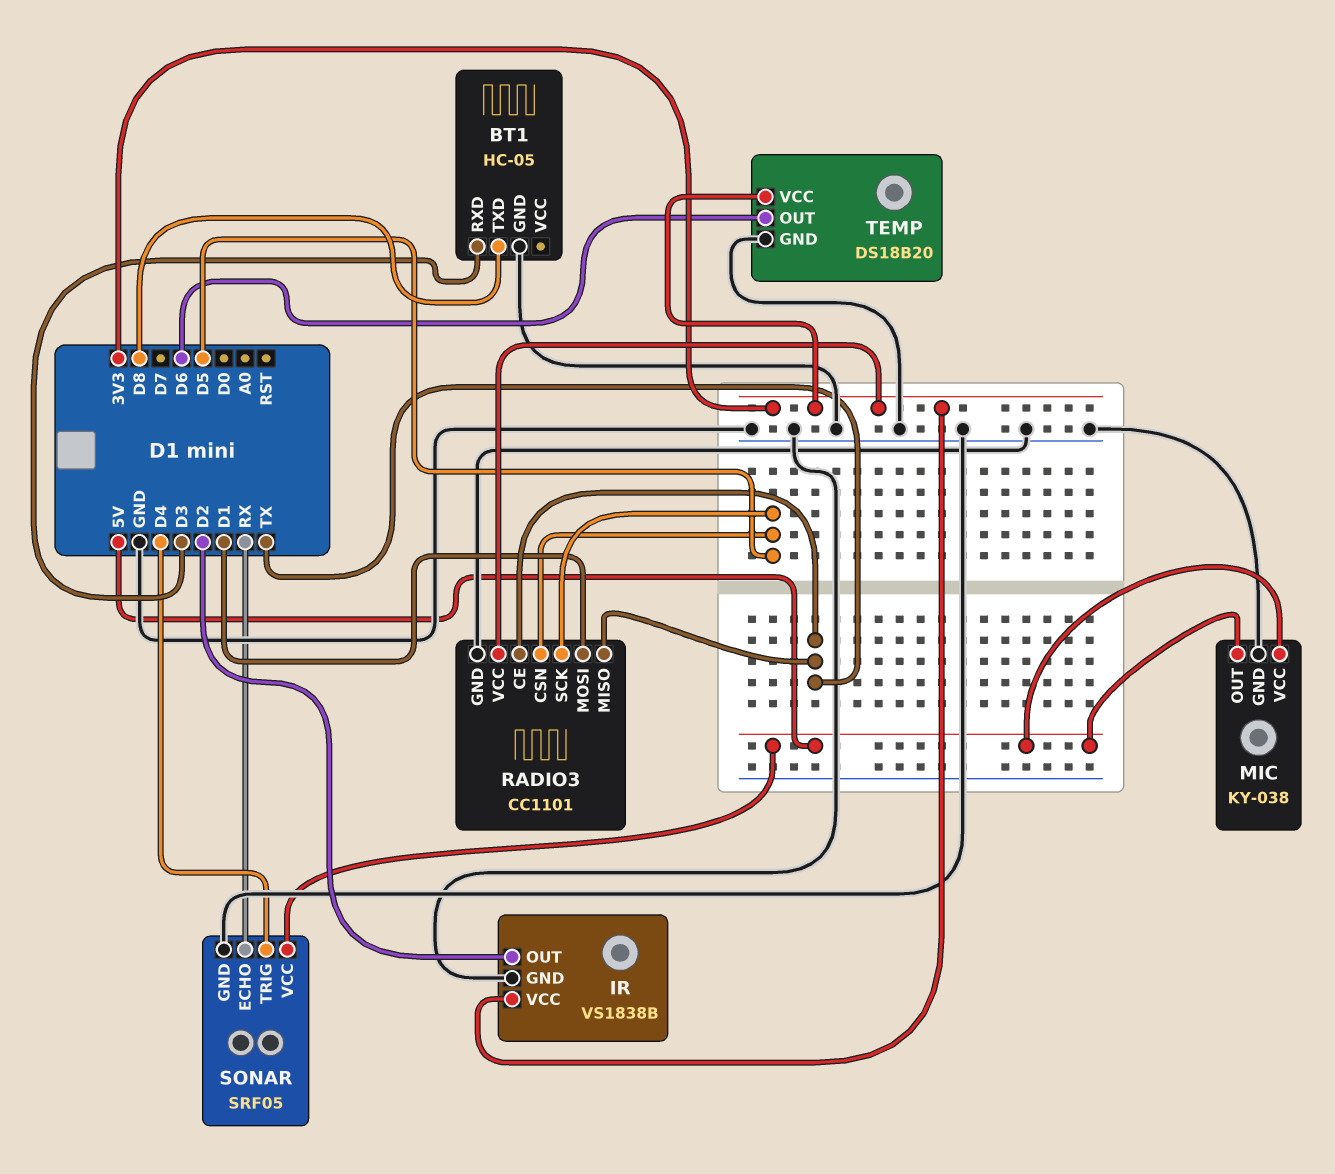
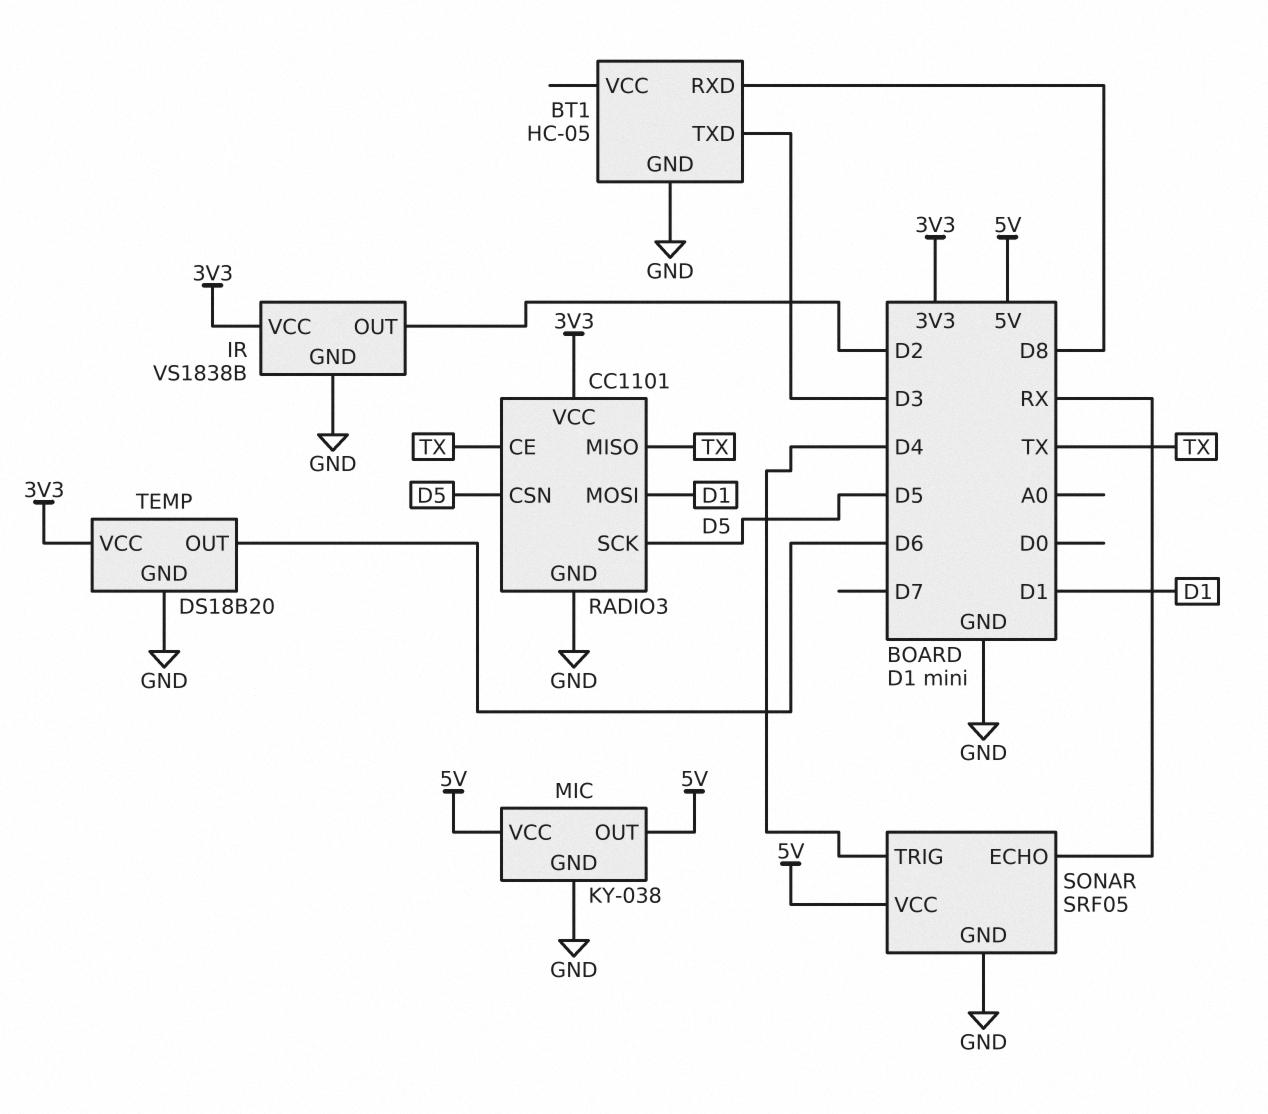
BT1 pin RXD: D3 -> D8
BT1 pin TXD: D8 -> D3

